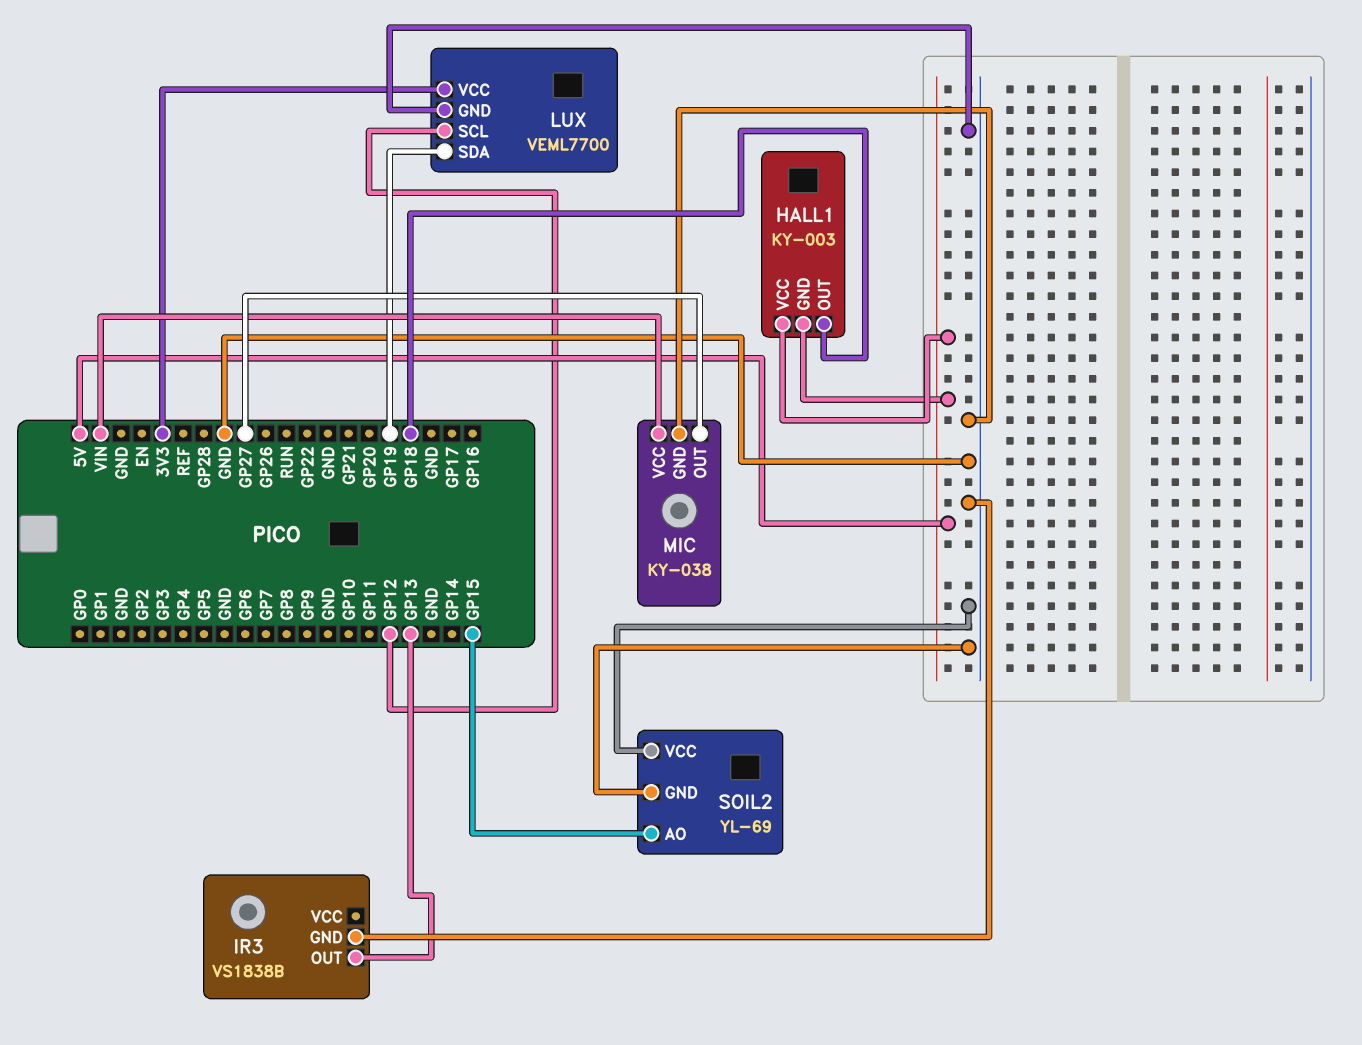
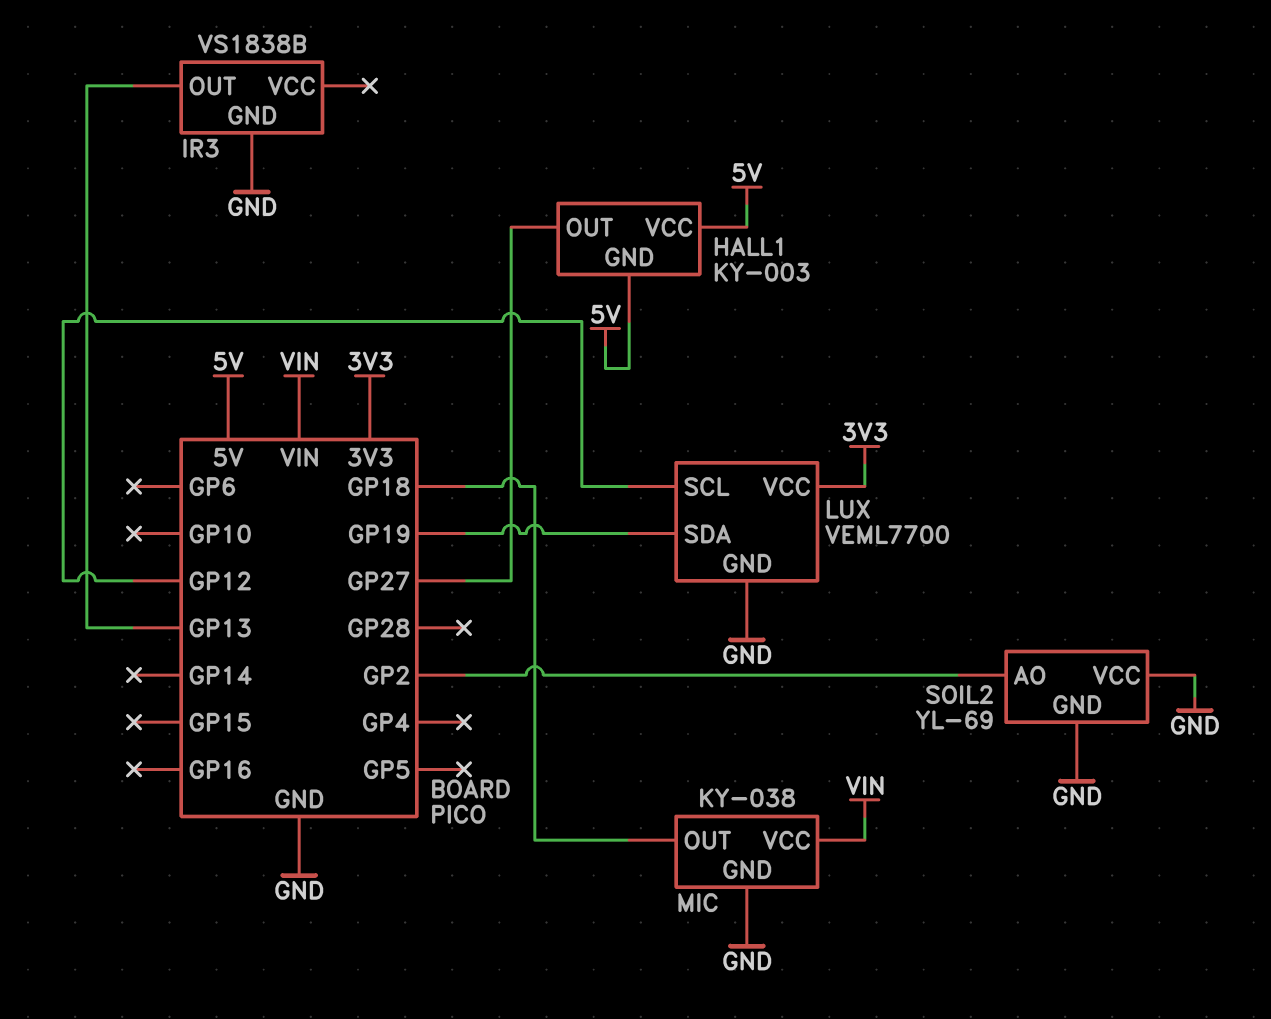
HALL1 pin OUT: GP18 -> GP27
MIC pin OUT: GP27 -> GP18
SOIL2 pin AO: GP15 -> GP2

